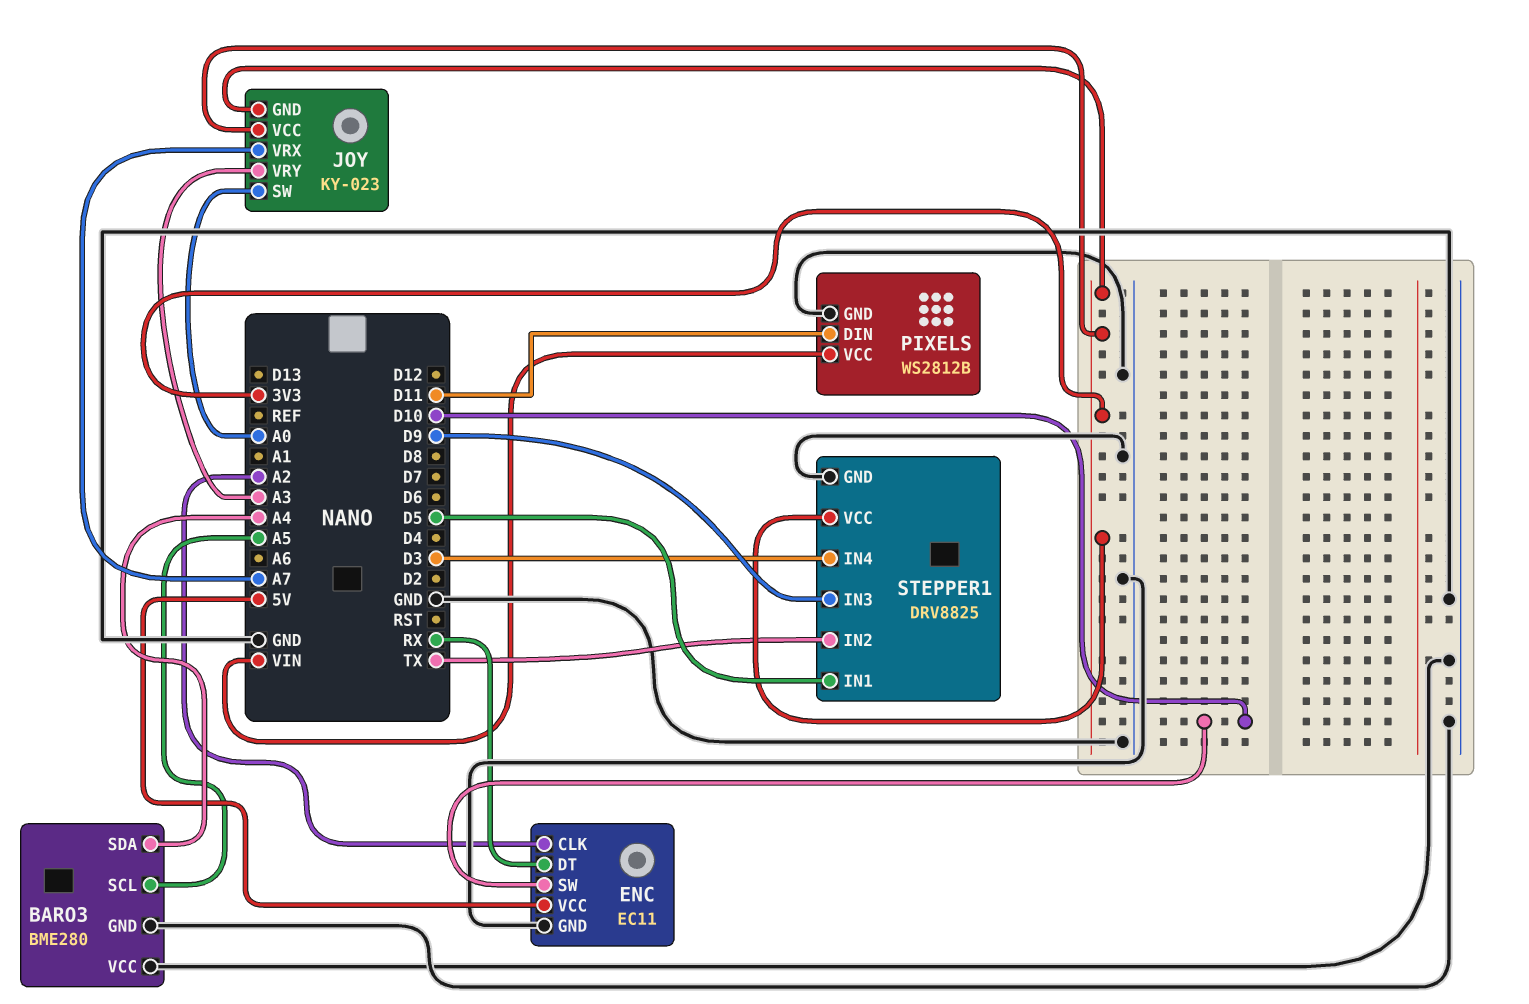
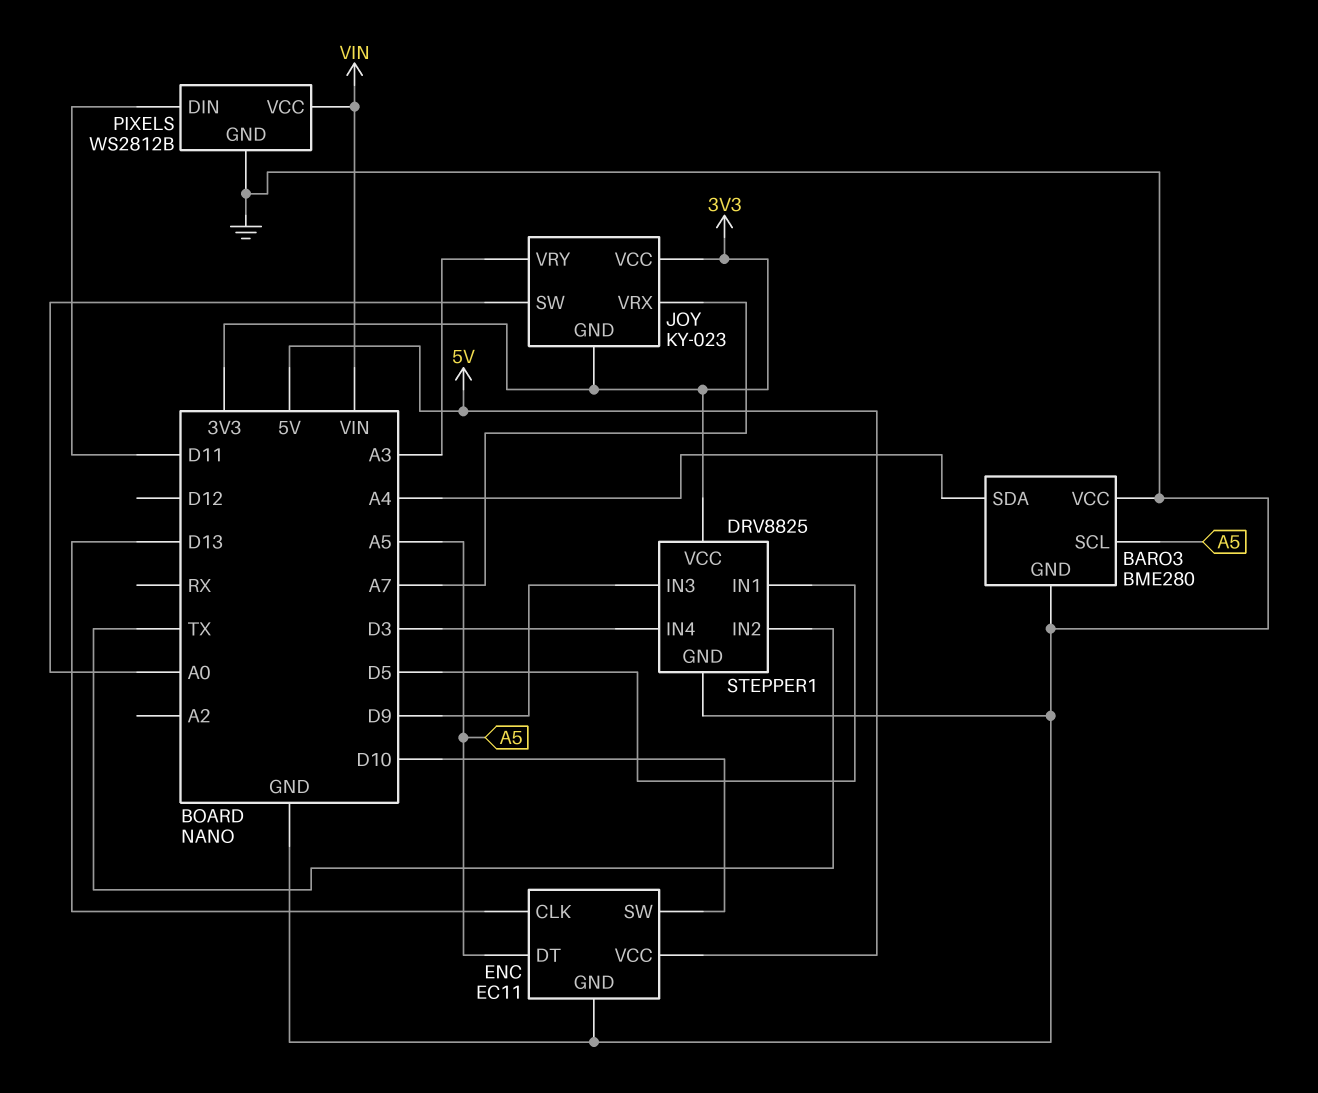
ENC pin CLK: A2 -> D13
ENC pin DT: RX -> A5

